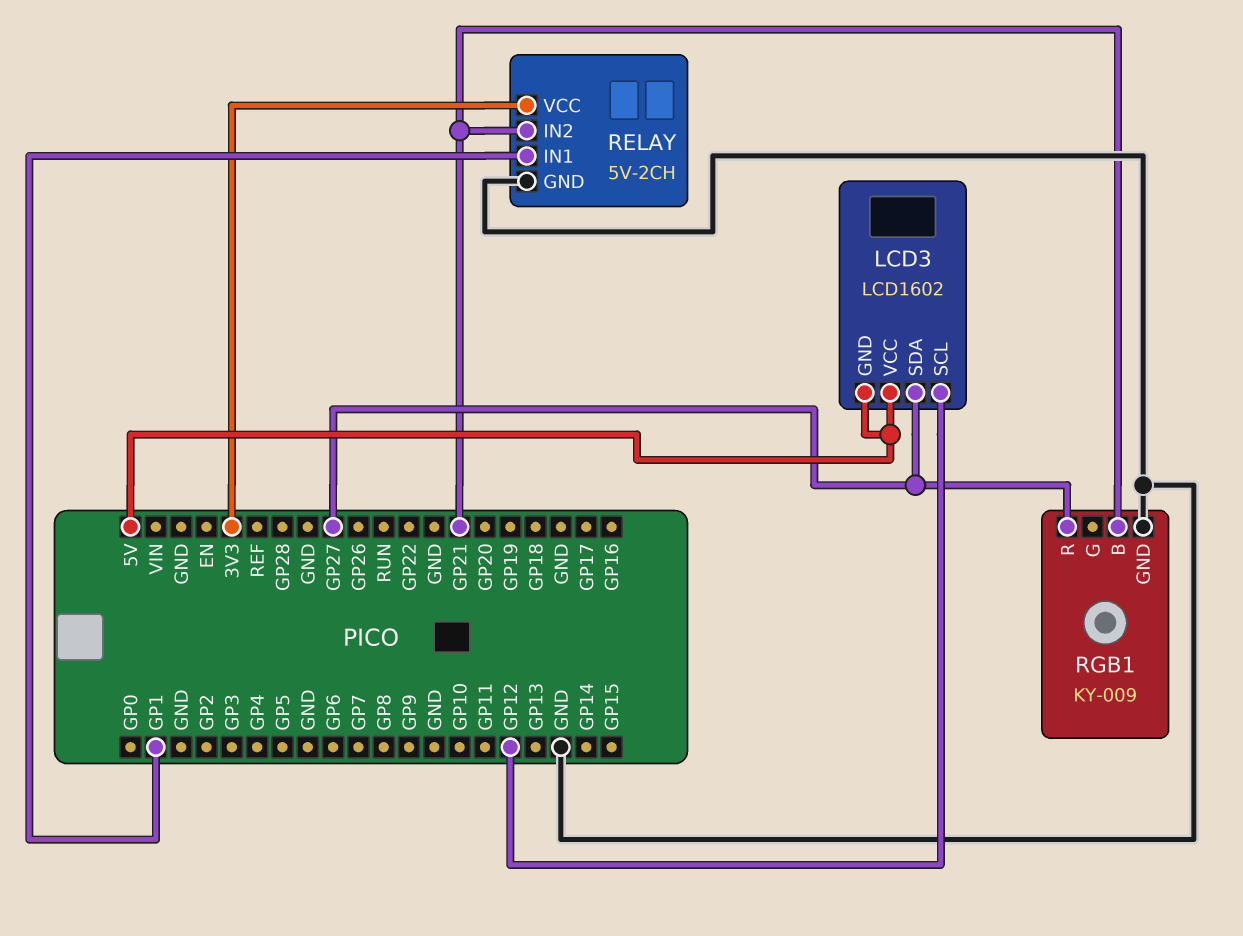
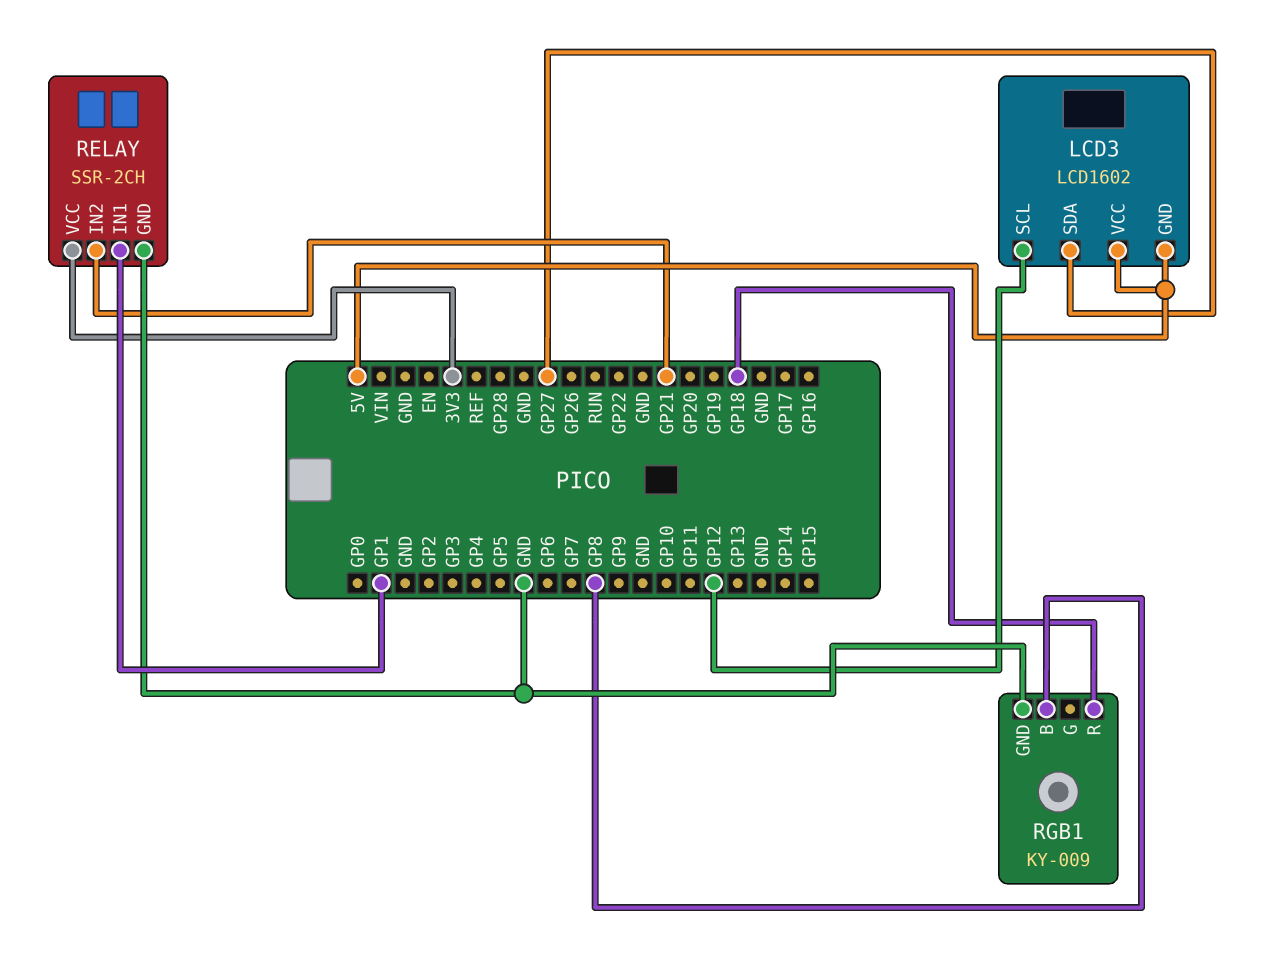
RELAY: 5V-2CH -> SSR-2CH
RGB1 pin B: GP21 -> GP8
RGB1 pin R: GP27 -> GP18

